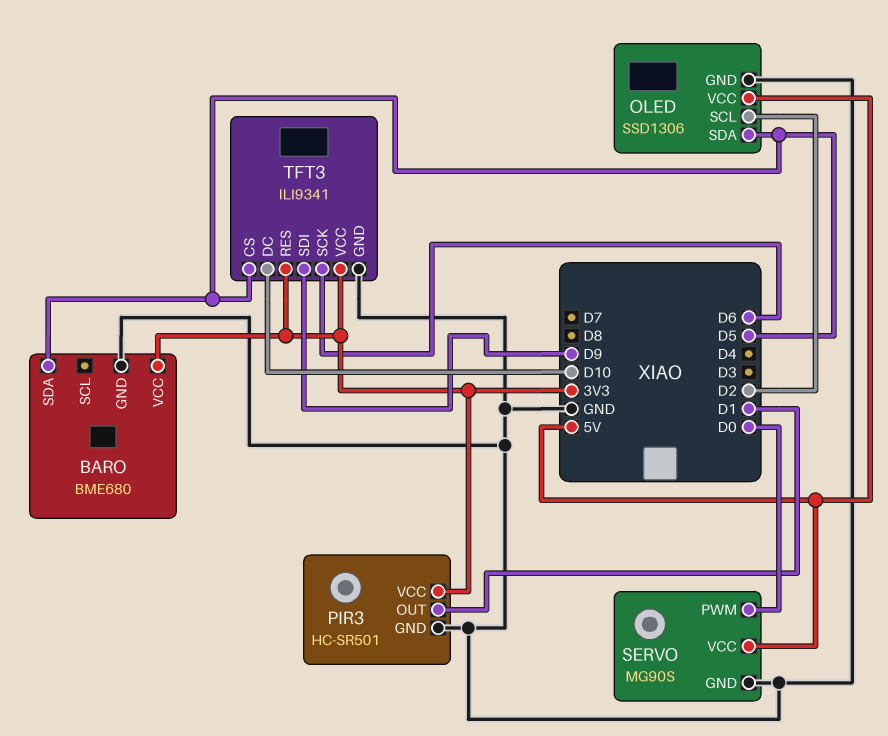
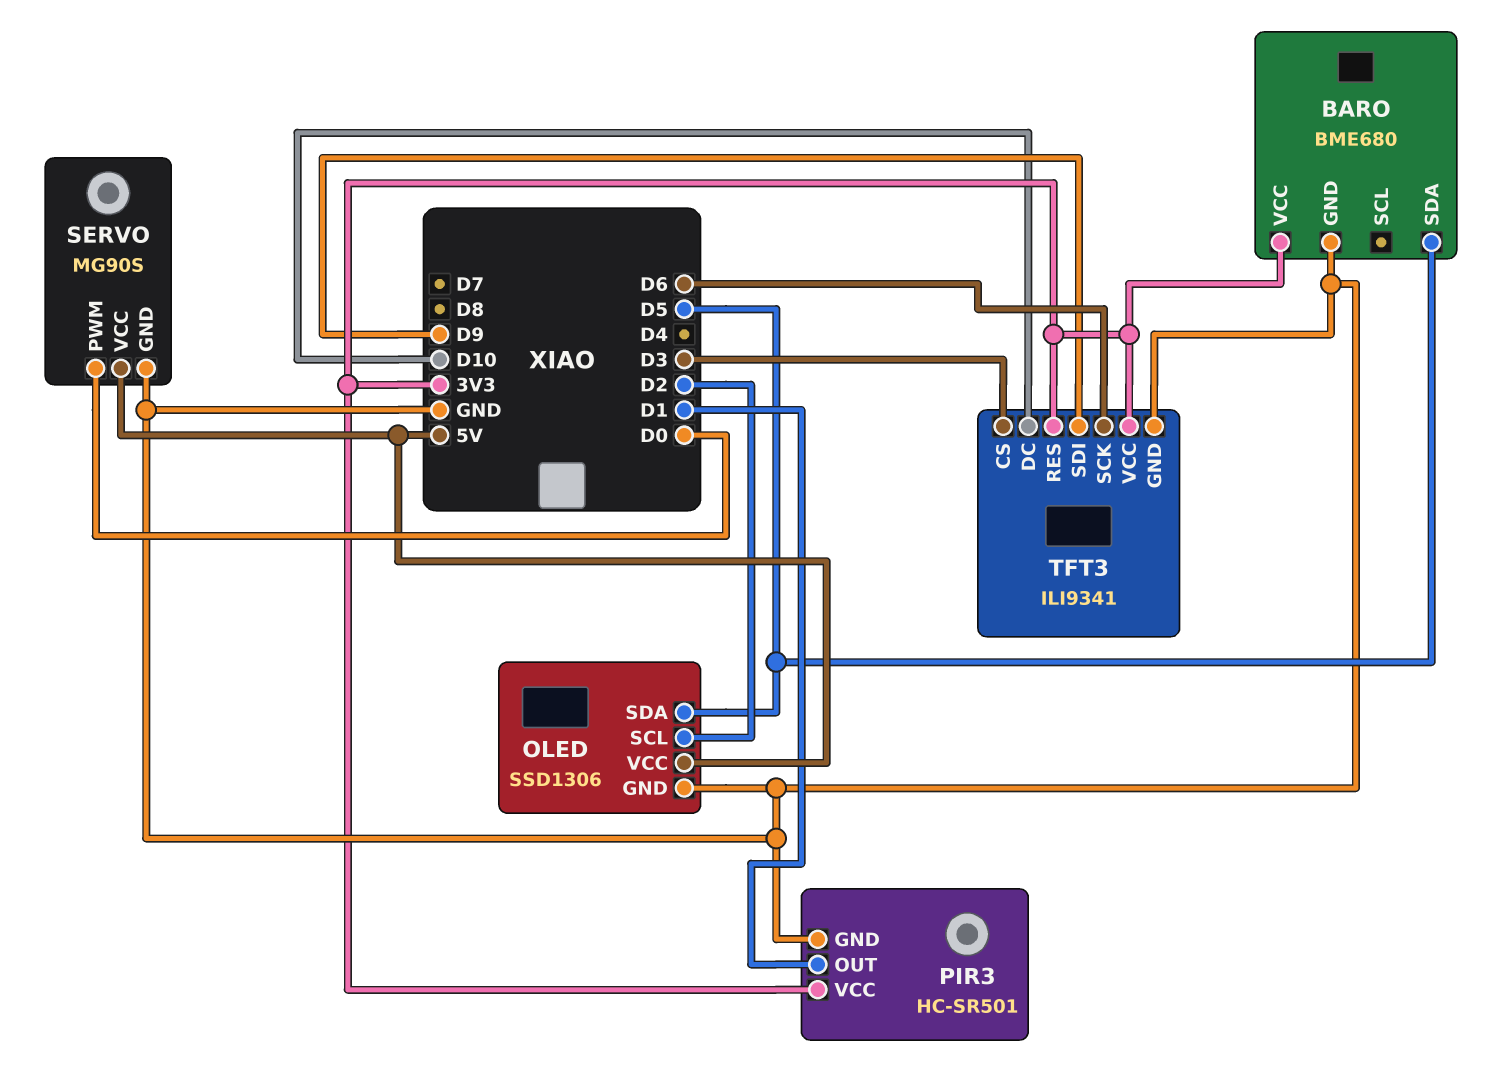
TFT3 pin CS: D5 -> D3

